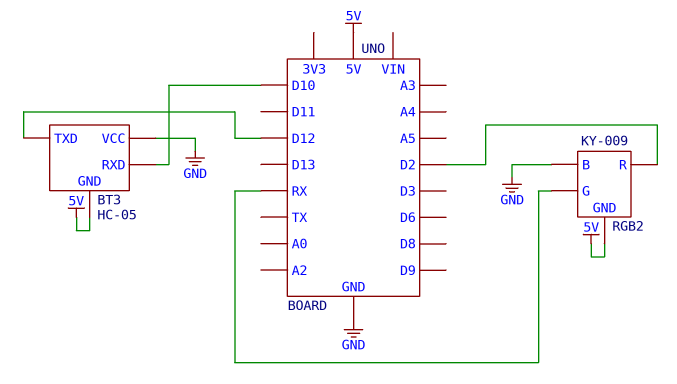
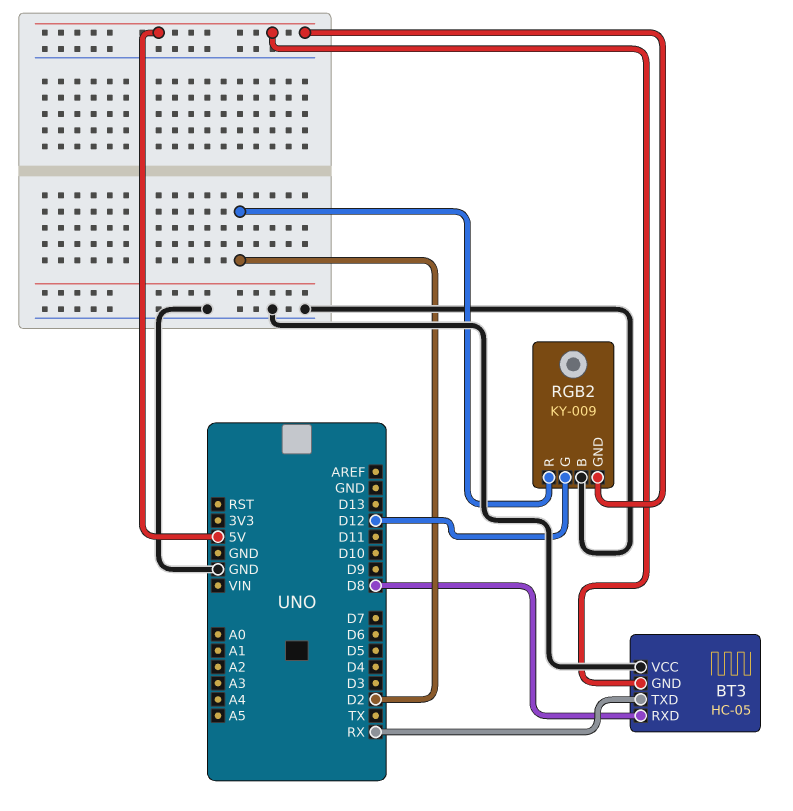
BT3 pin RXD: D10 -> D8
BT3 pin TXD: D12 -> RX
RGB2 pin G: RX -> D12

